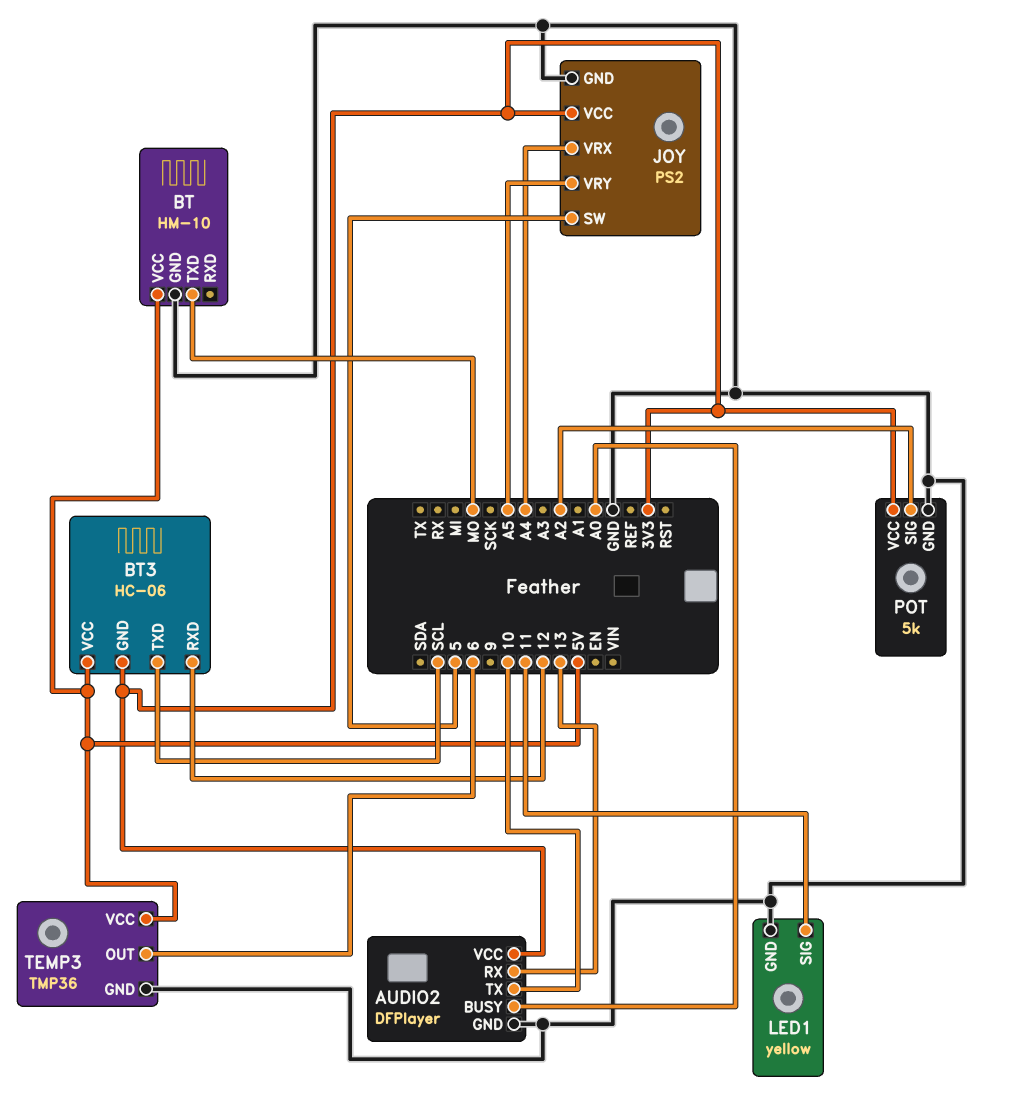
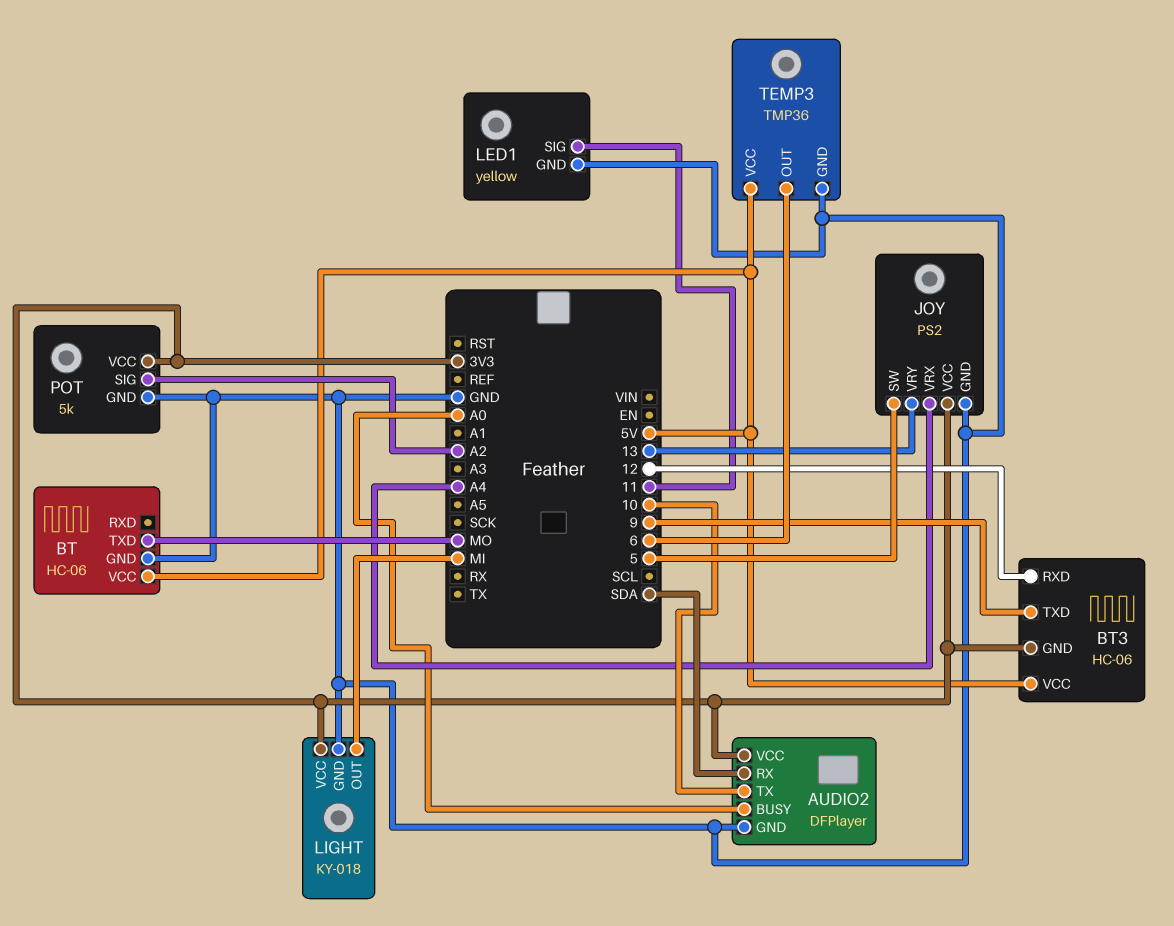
AUDIO2 pin RX: 13 -> SDA
BT: HM-10 -> HC-06
BT3 pin TXD: SCL -> 9
JOY pin VRY: A5 -> 13
LIGHT: none -> KY-018
LIGHT pin GND: none -> GND
LIGHT pin OUT: none -> MI
LIGHT pin VCC: none -> 3V3

